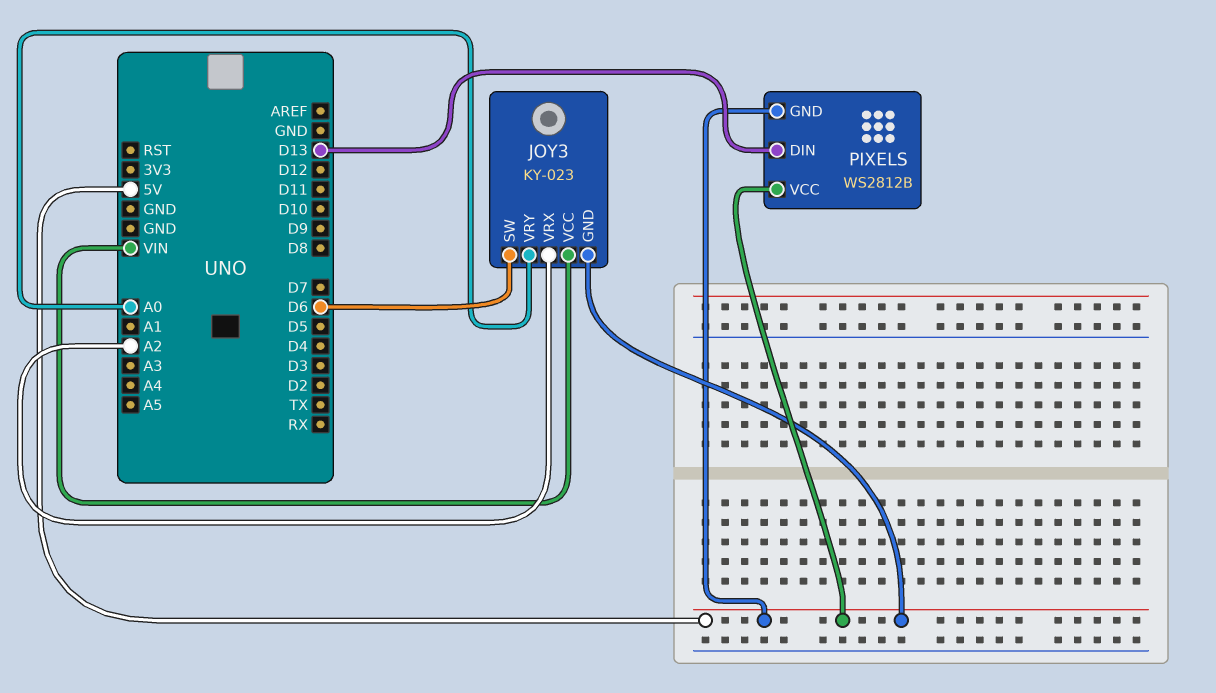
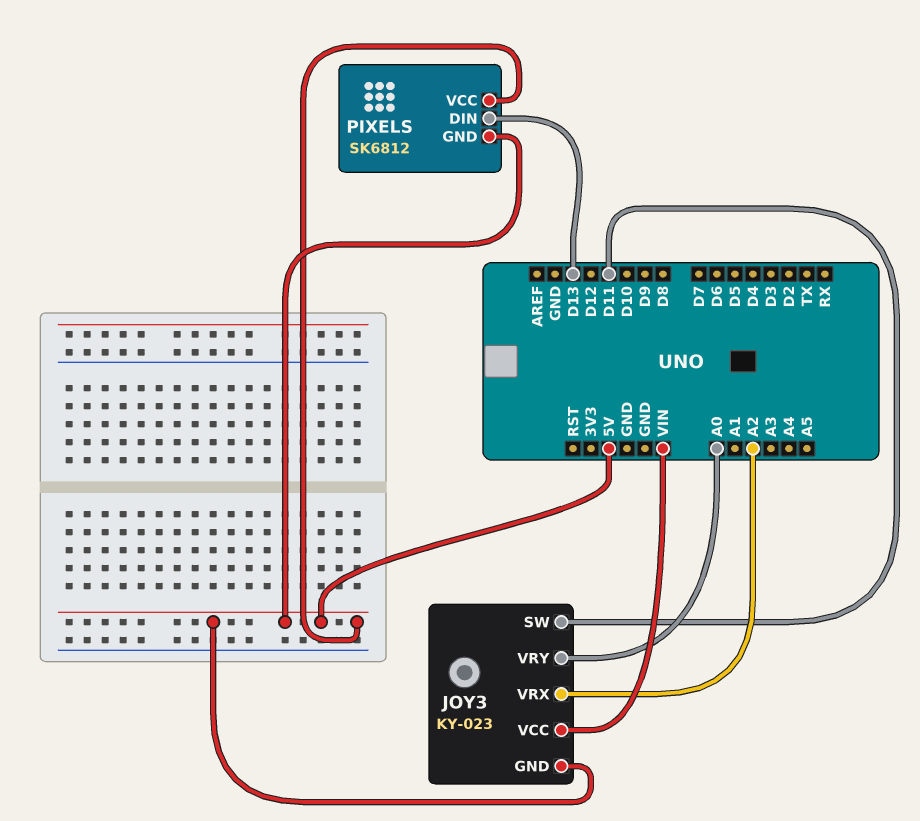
JOY3 pin SW: D6 -> D11
PIXELS: WS2812B -> SK6812

